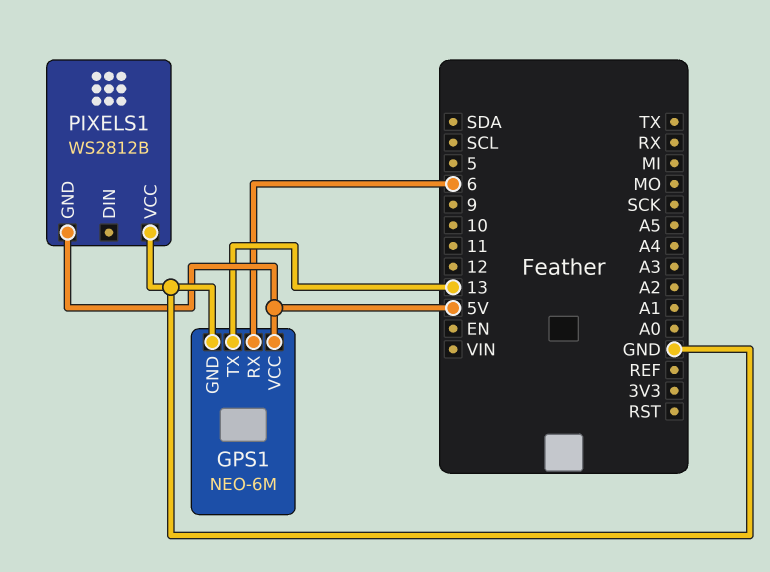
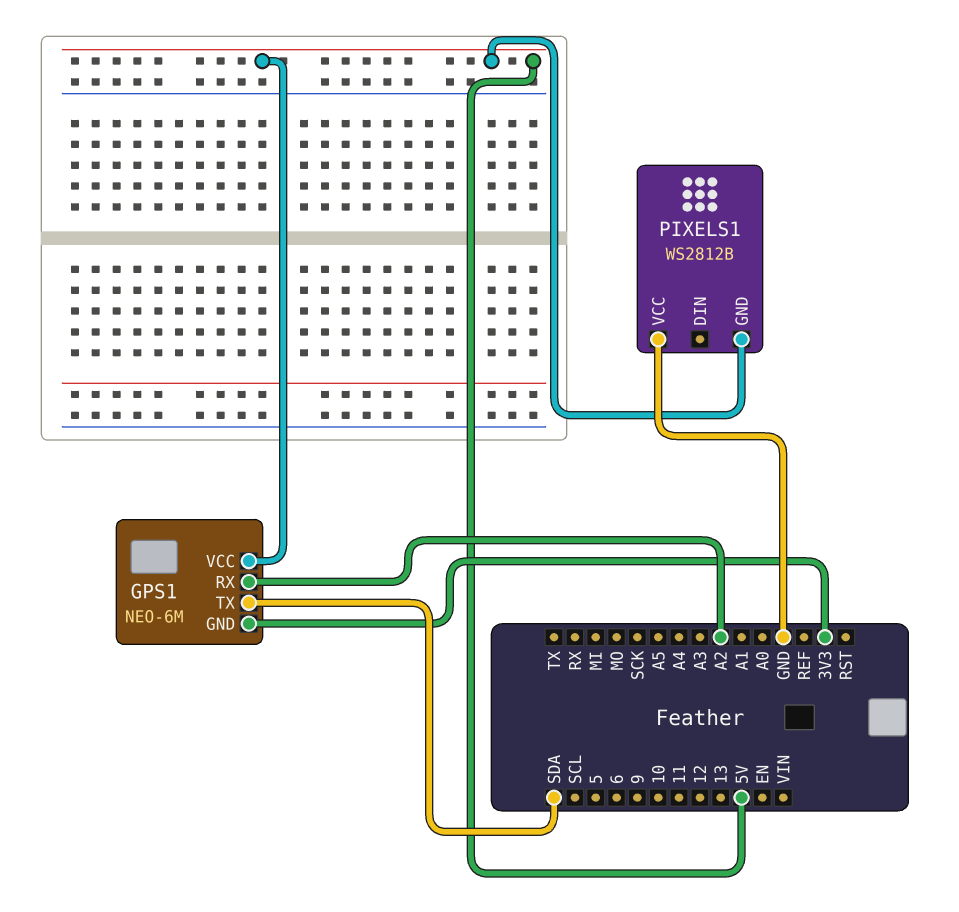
GPS1 pin GND: GND -> 3V3
GPS1 pin RX: 6 -> A2
GPS1 pin TX: 13 -> SDA

